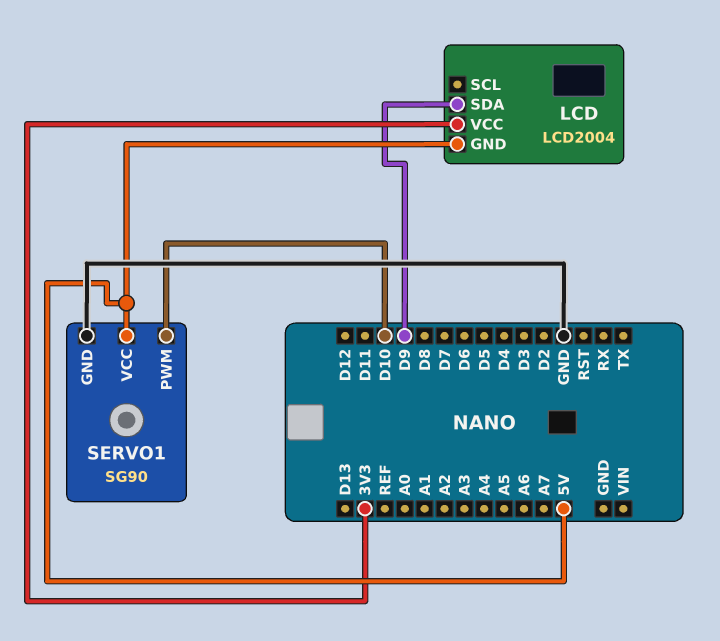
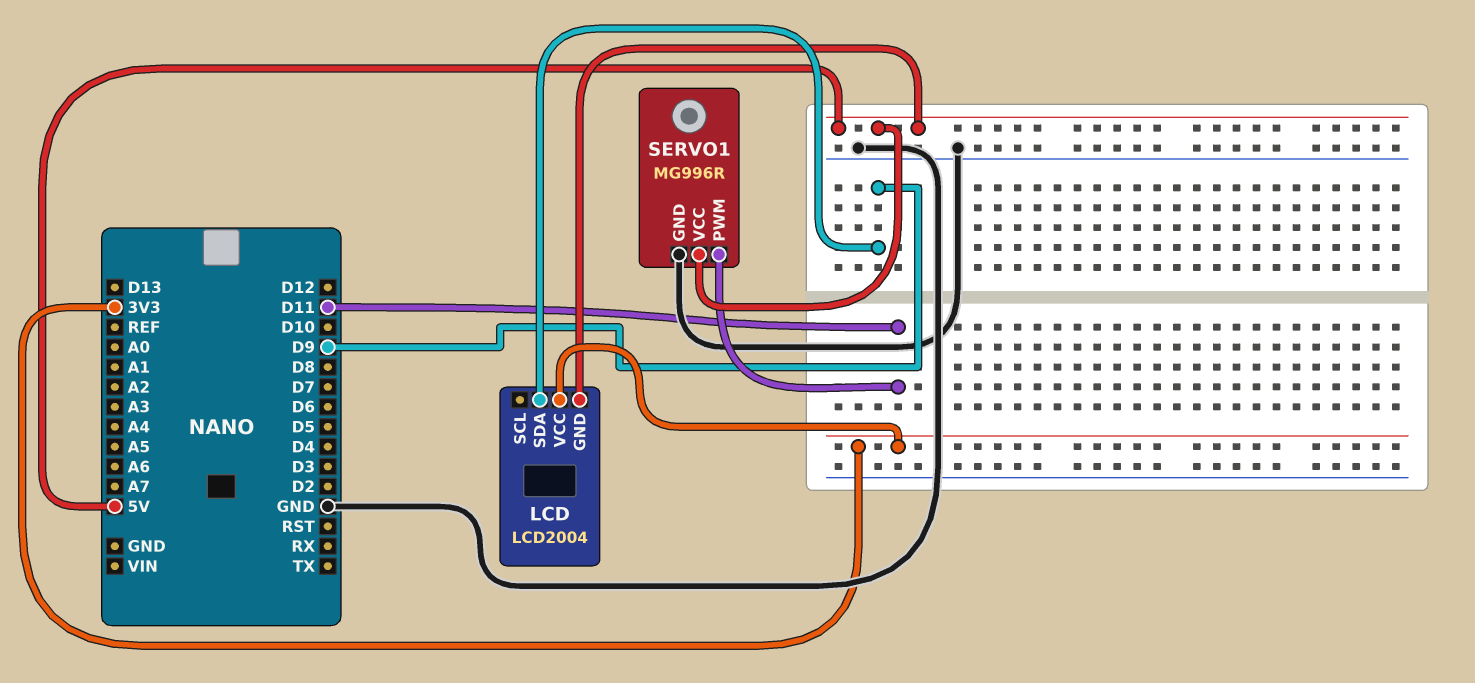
SERVO1: SG90 -> MG996R
SERVO1 pin PWM: D10 -> D11

